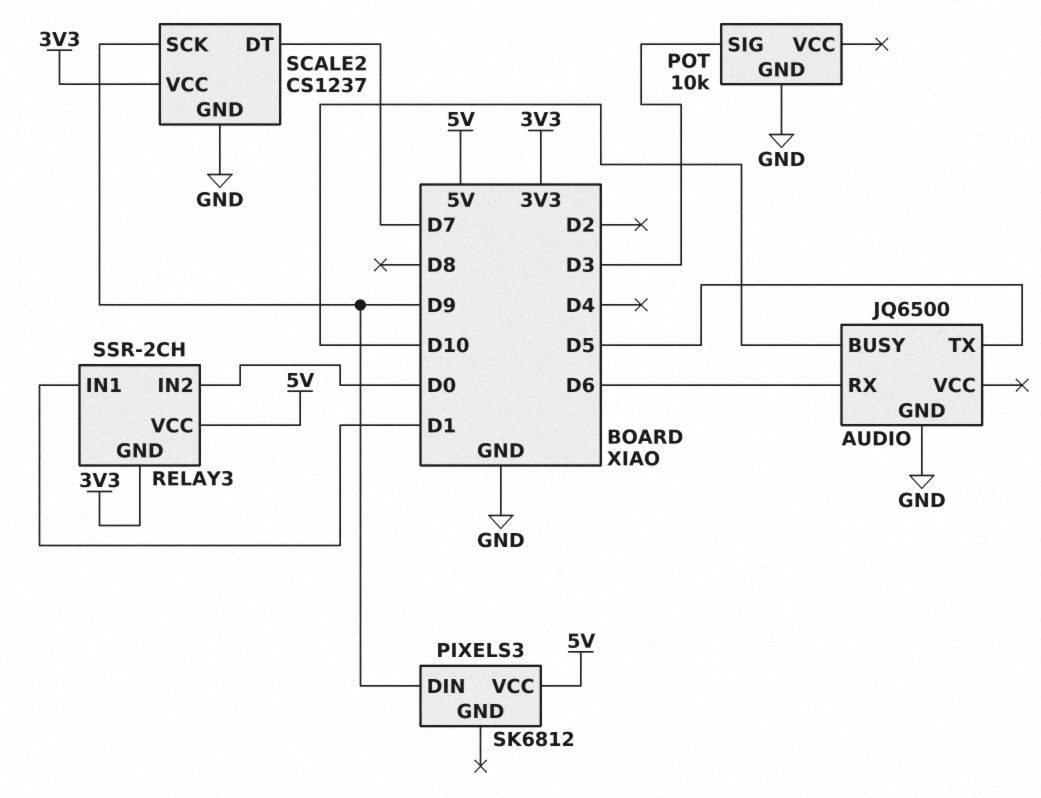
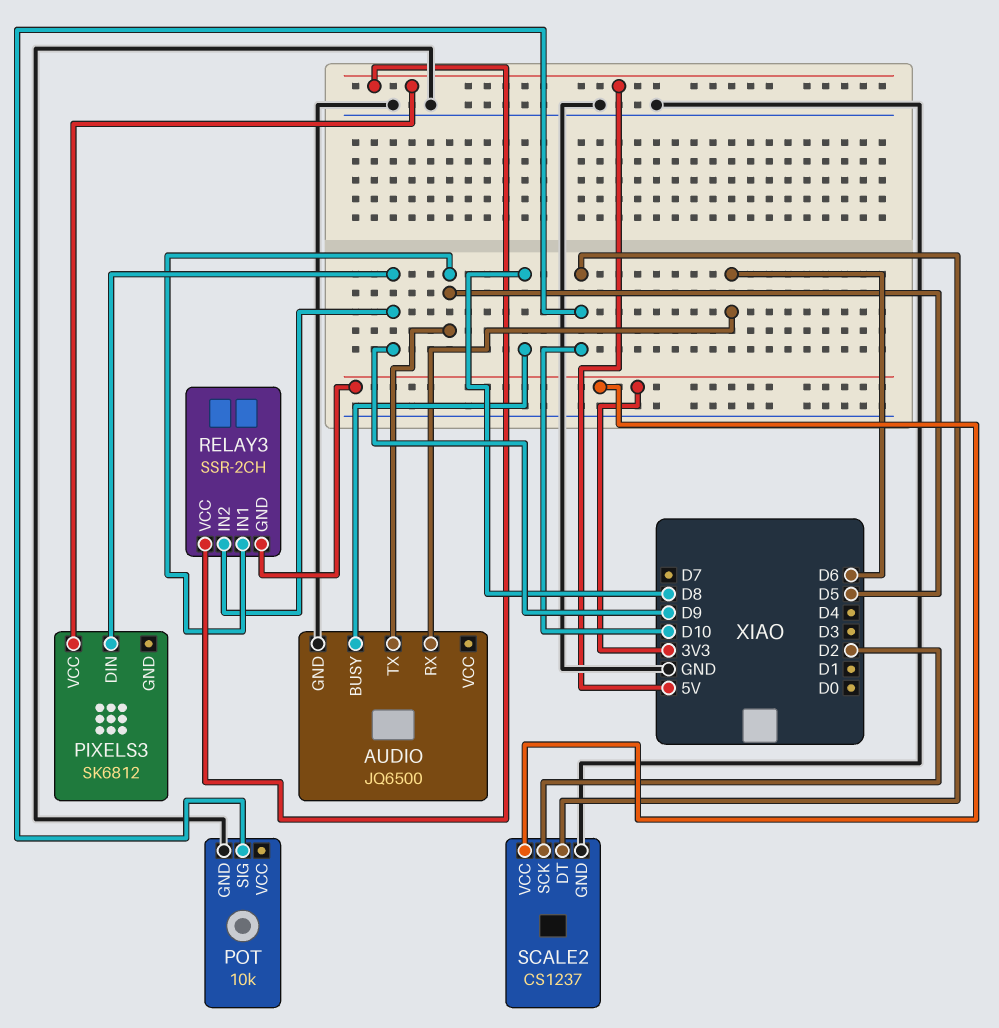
AUDIO pin BUSY: D10 -> D8
POT pin SIG: D3 -> D10
RELAY3 pin IN1: D1 -> D5
RELAY3 pin IN2: D0 -> D9
SCALE2 pin DT: D7 -> D10
SCALE2 pin SCK: D9 -> D2

